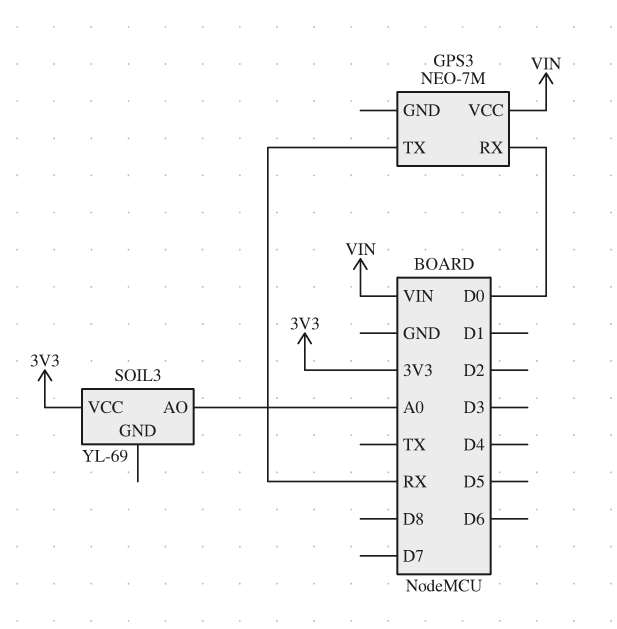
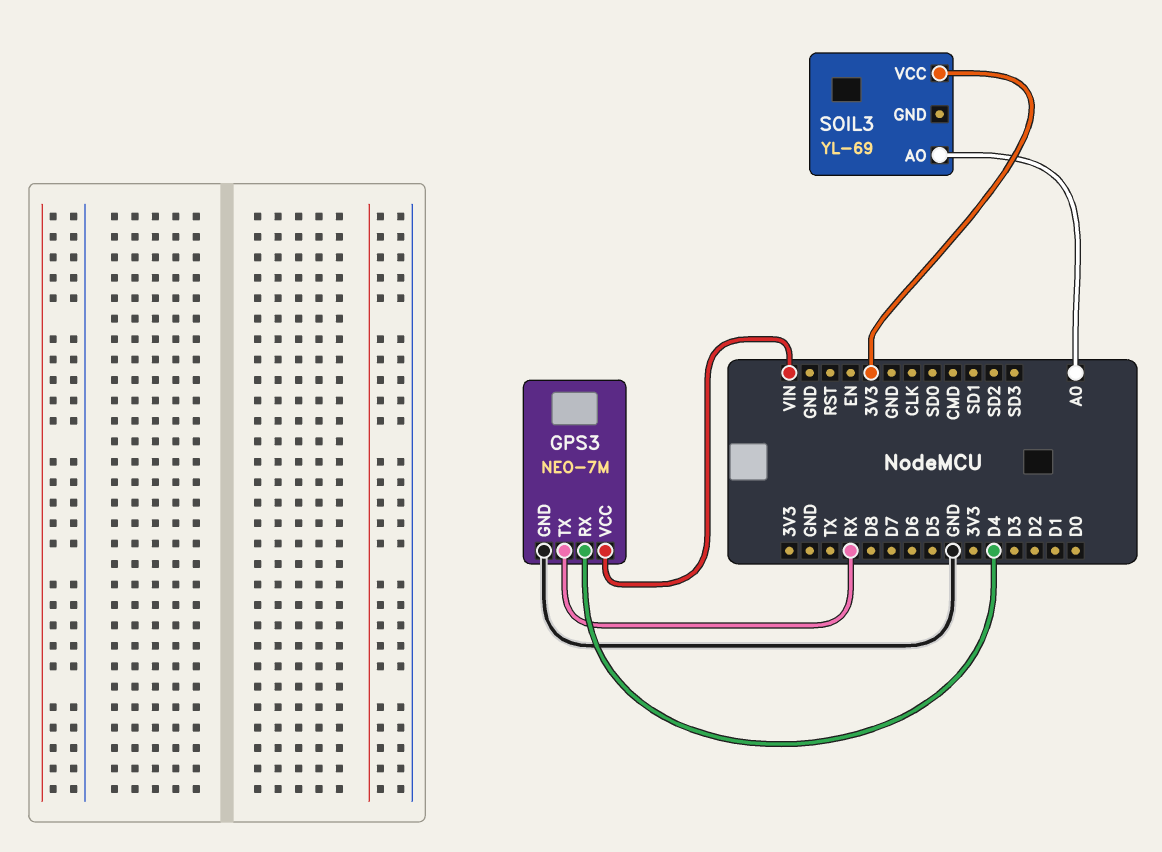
GPS3 pin GND: none -> GND
GPS3 pin RX: D0 -> D4

